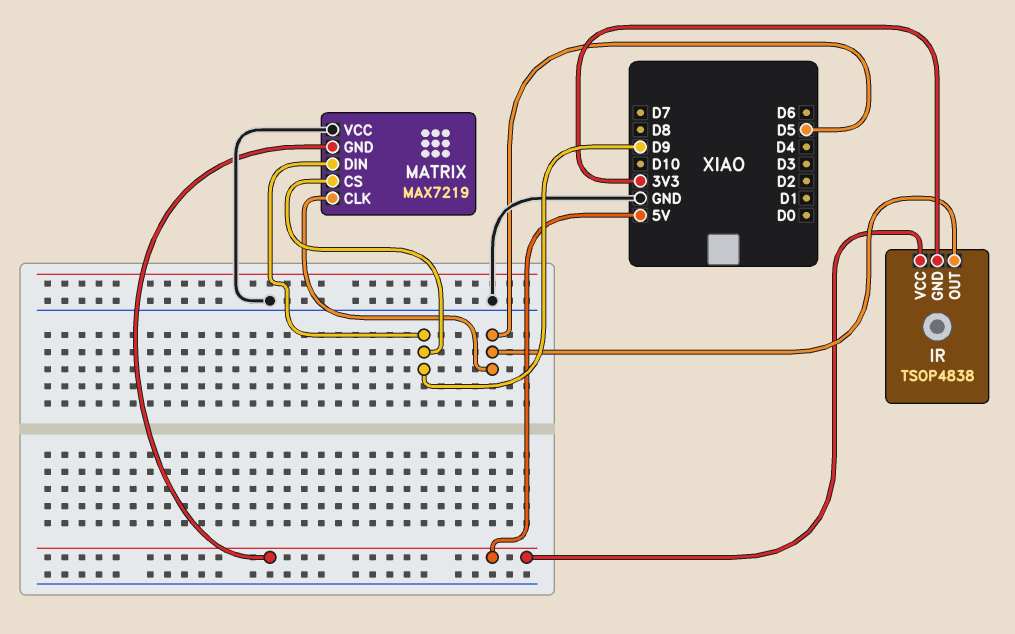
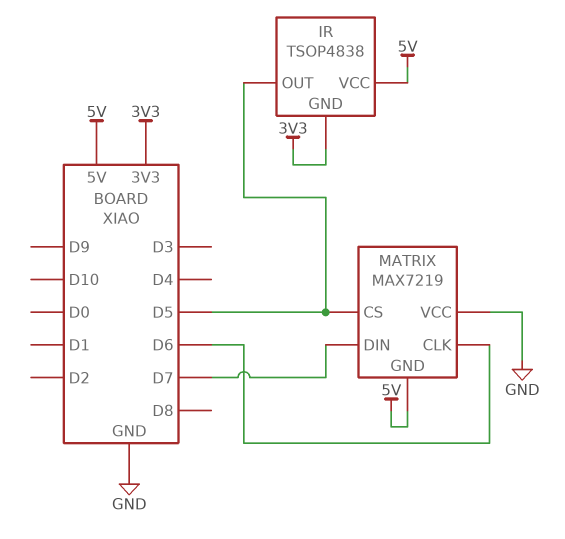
MATRIX pin CLK: D5 -> D6
MATRIX pin CS: D9 -> D5
MATRIX pin DIN: D9 -> D7

